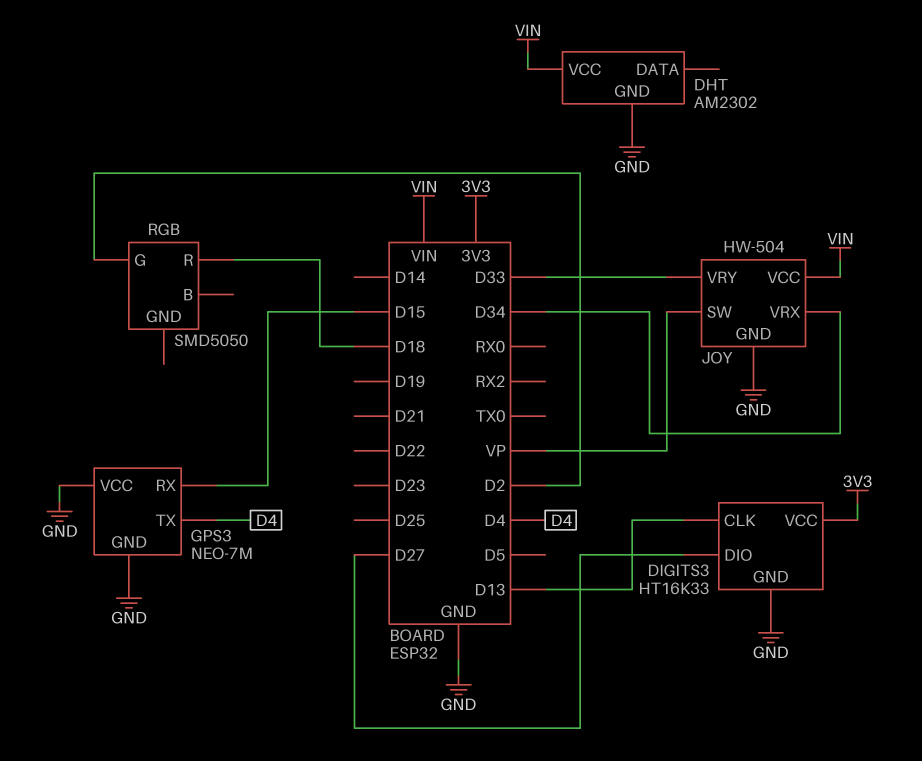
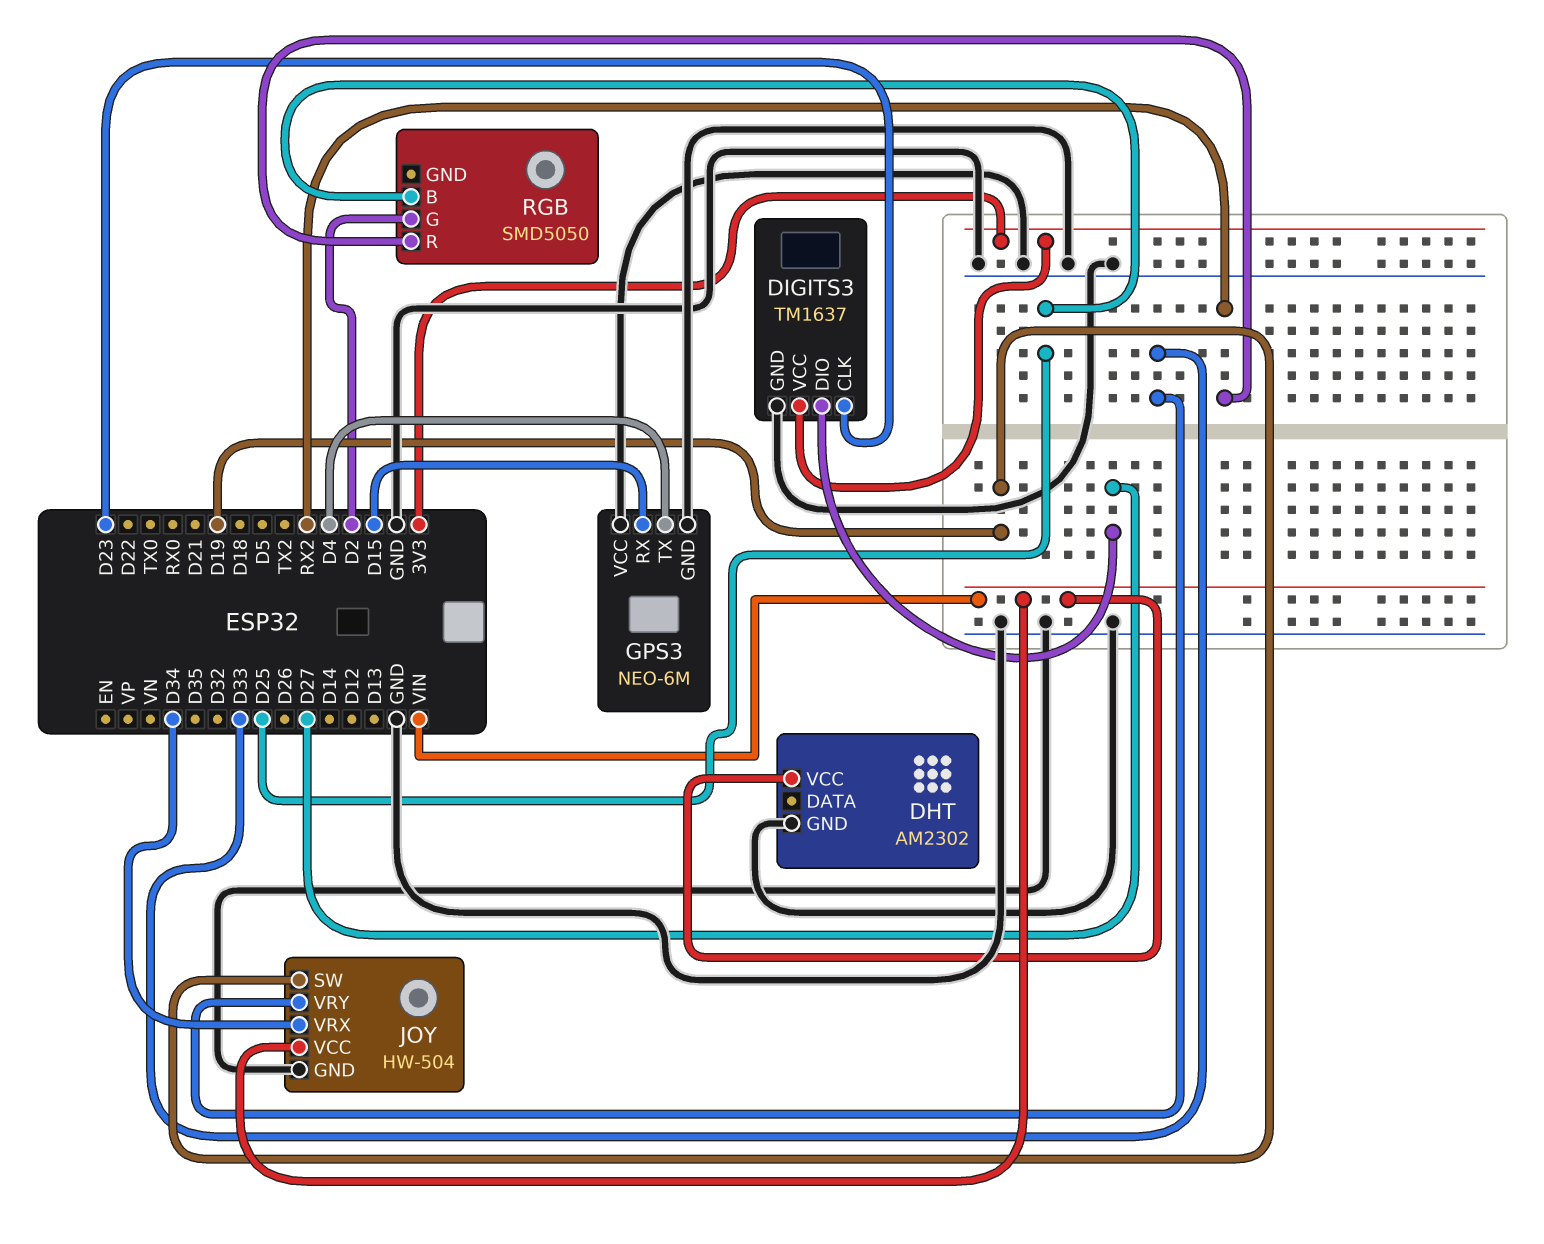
DIGITS3: HT16K33 -> TM1637
DIGITS3 pin CLK: D13 -> D23
GPS3: NEO-7M -> NEO-6M
JOY pin SW: VP -> D19
RGB pin B: none -> D25
RGB pin R: D18 -> RX2

